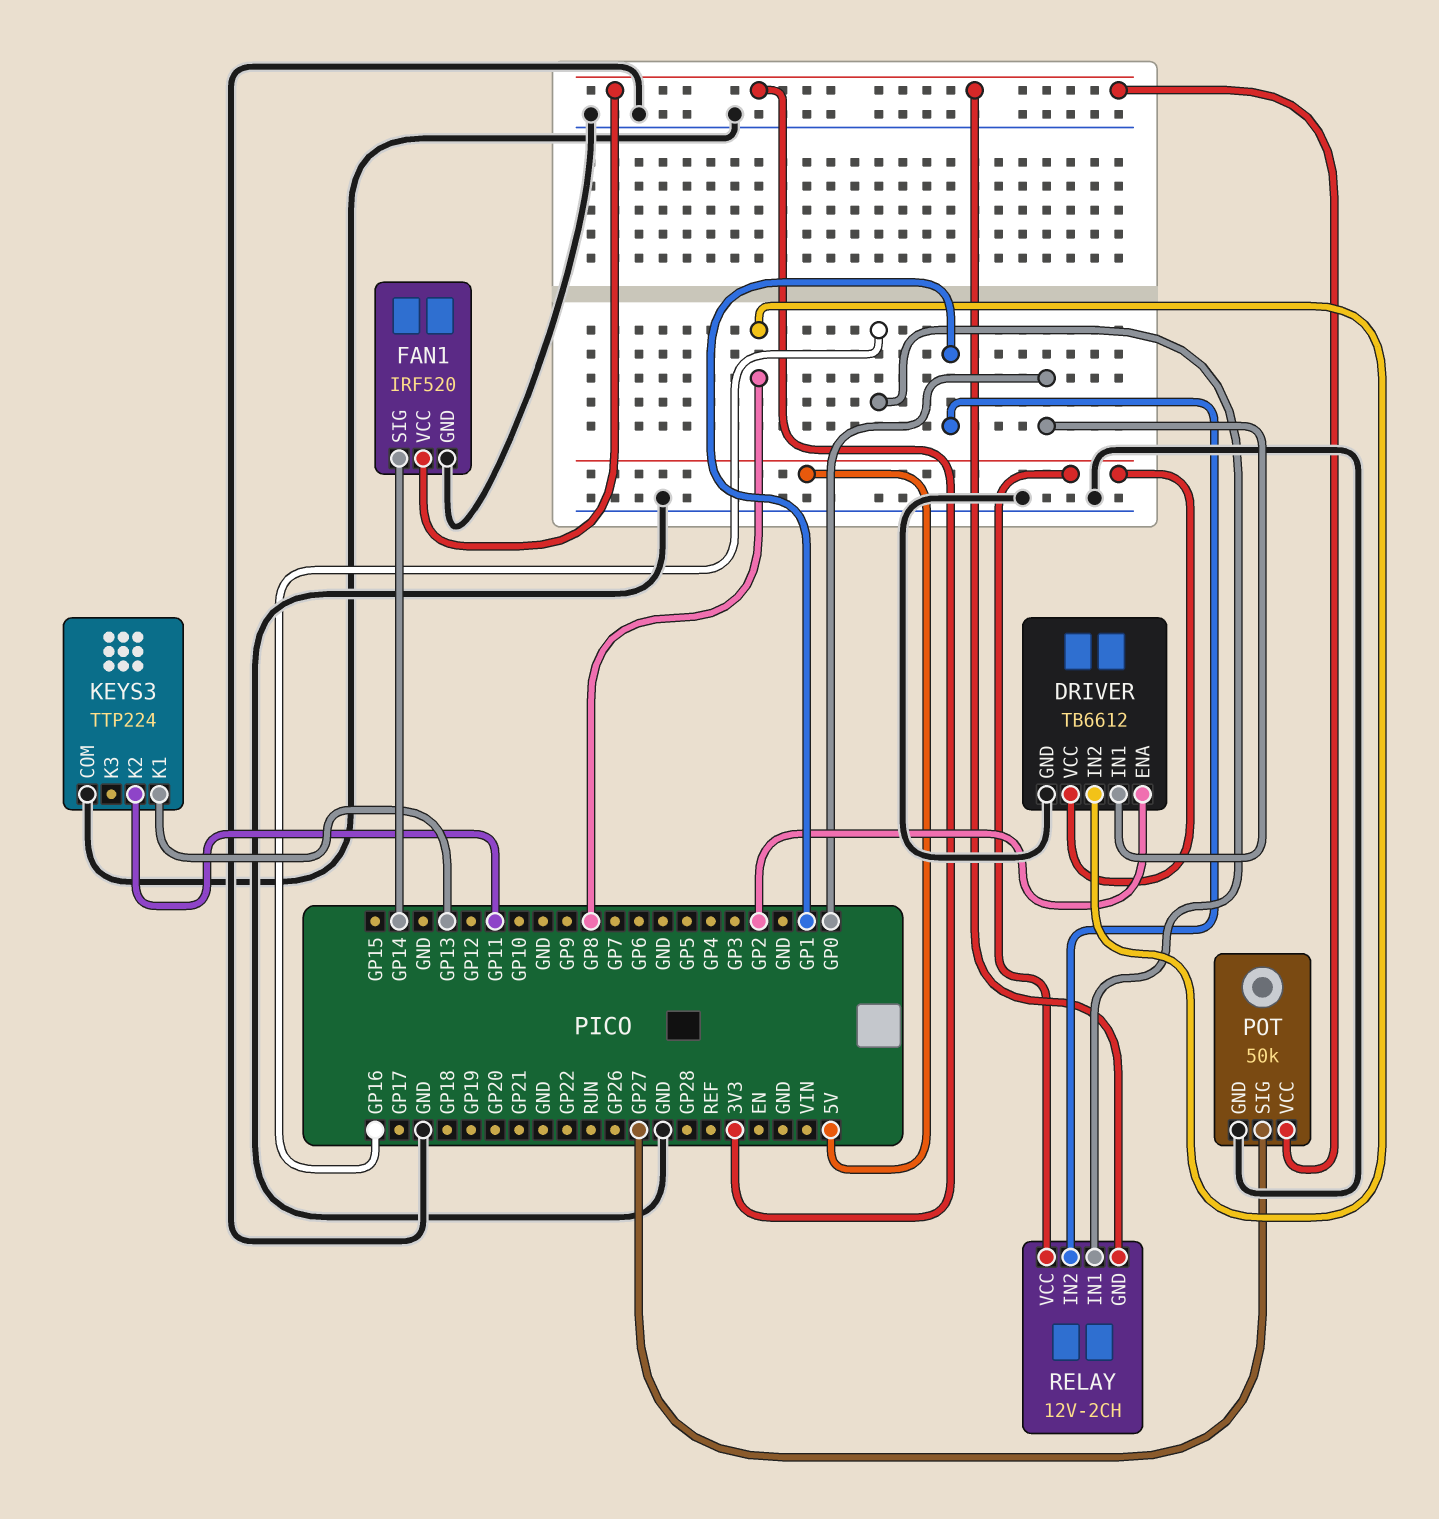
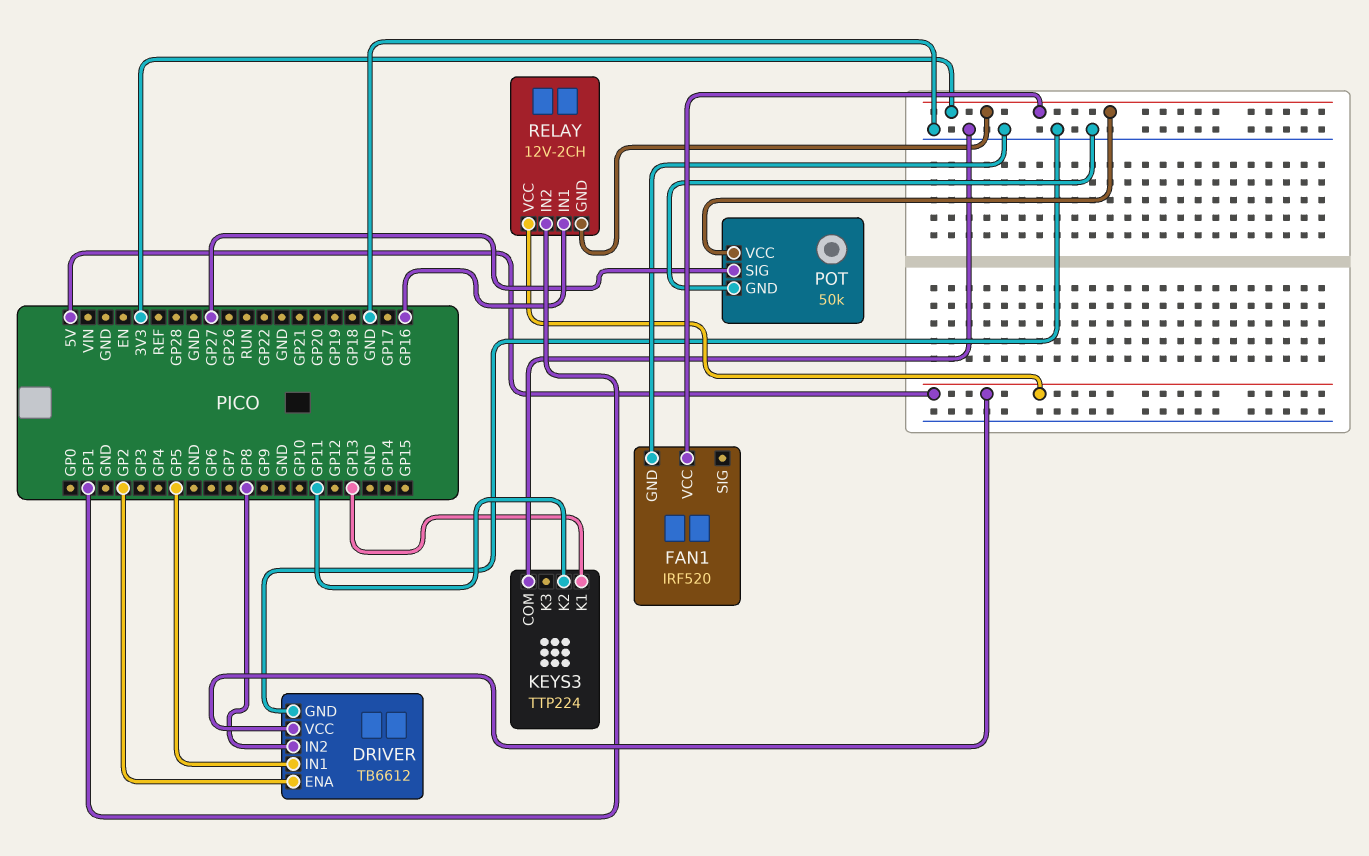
DRIVER pin IN1: GP0 -> GP5
FAN1 pin SIG: GP14 -> none

